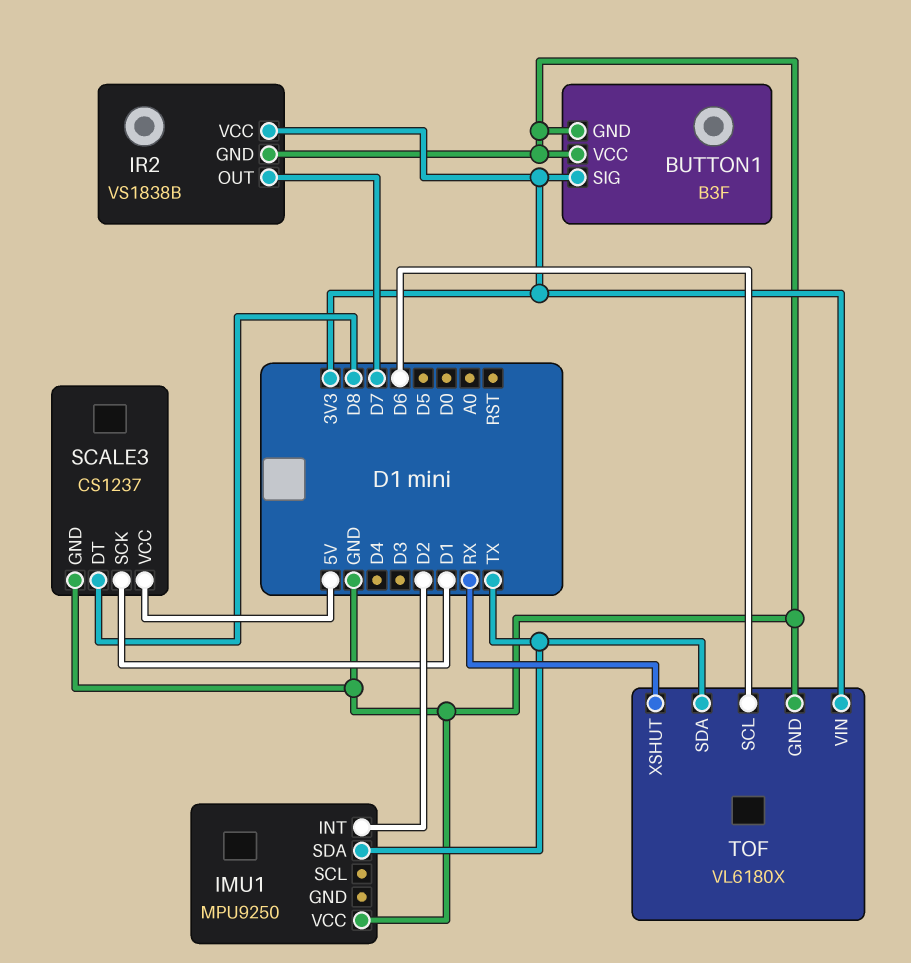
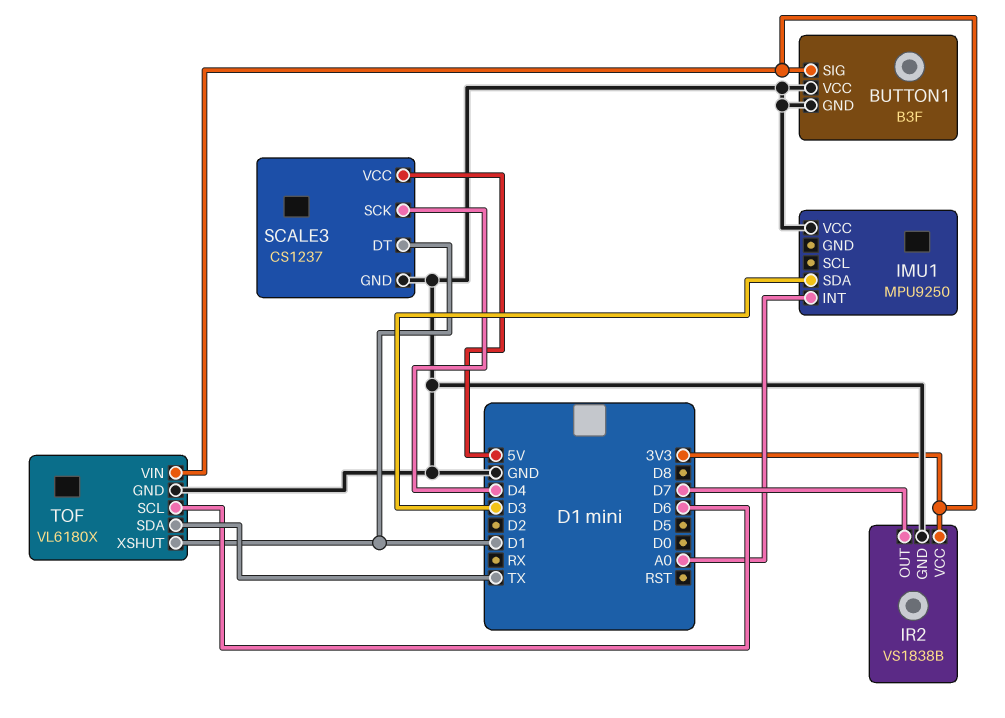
IMU1 pin INT: D2 -> A0
IMU1 pin SDA: TX -> D3
SCALE3 pin DT: D8 -> D1
SCALE3 pin SCK: D1 -> D4
TOF pin XSHUT: RX -> D1

